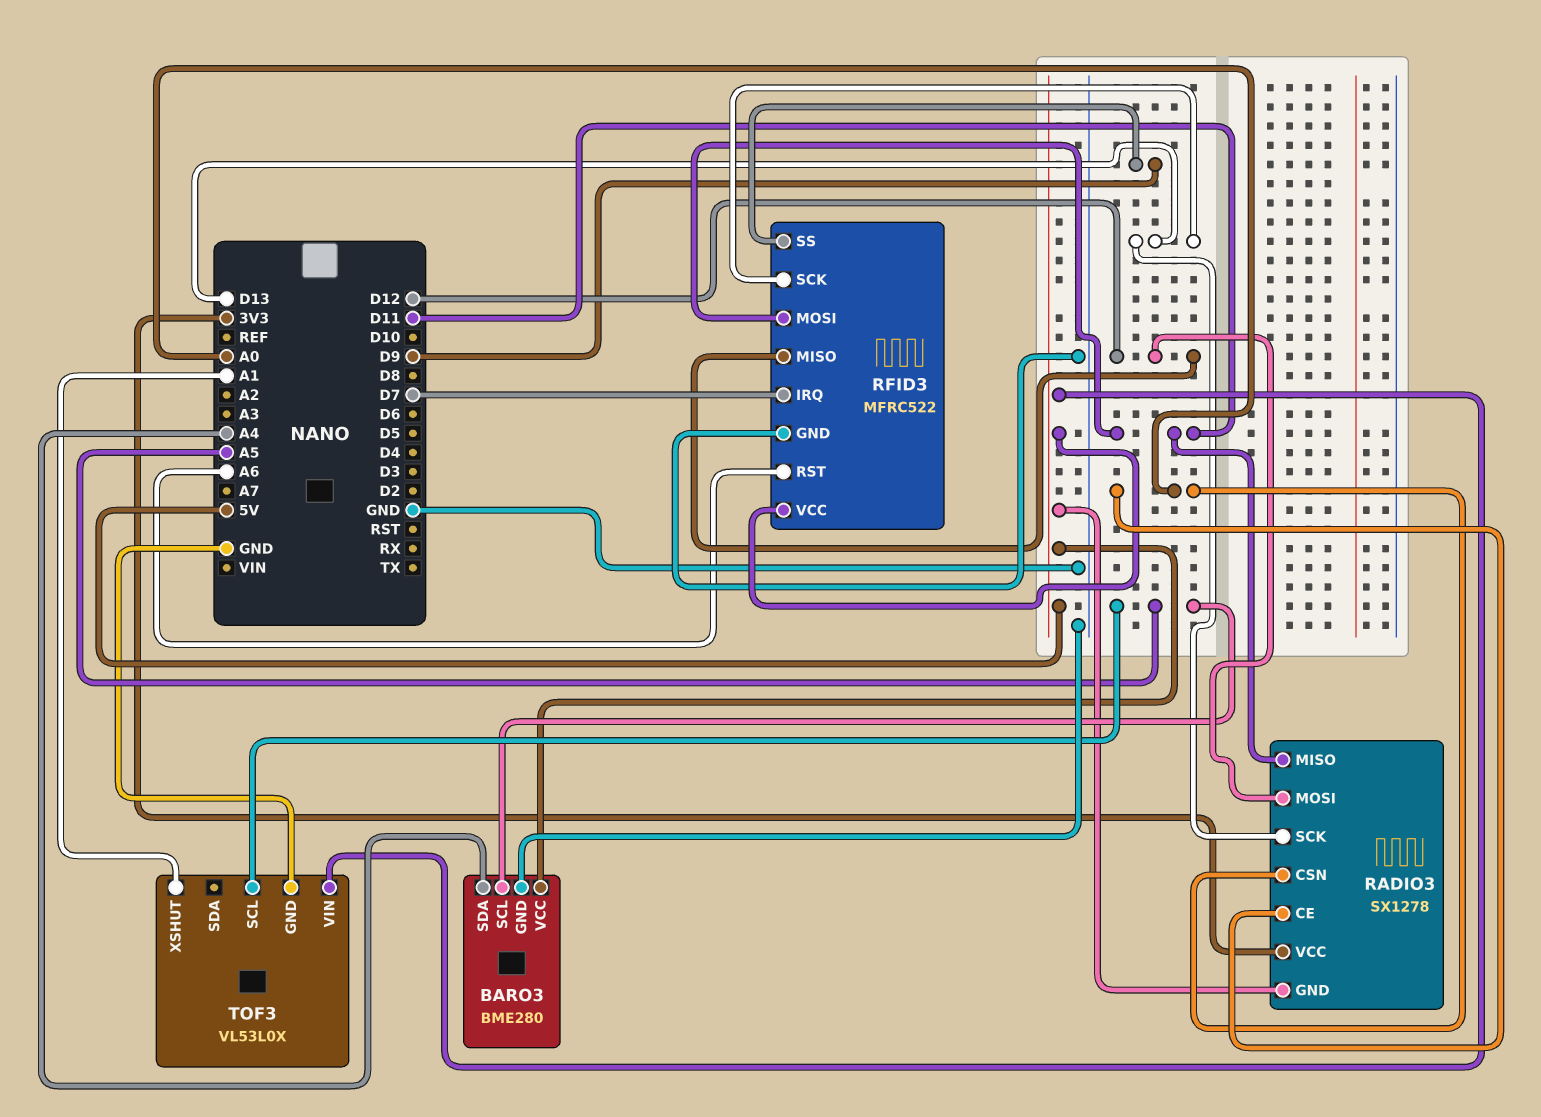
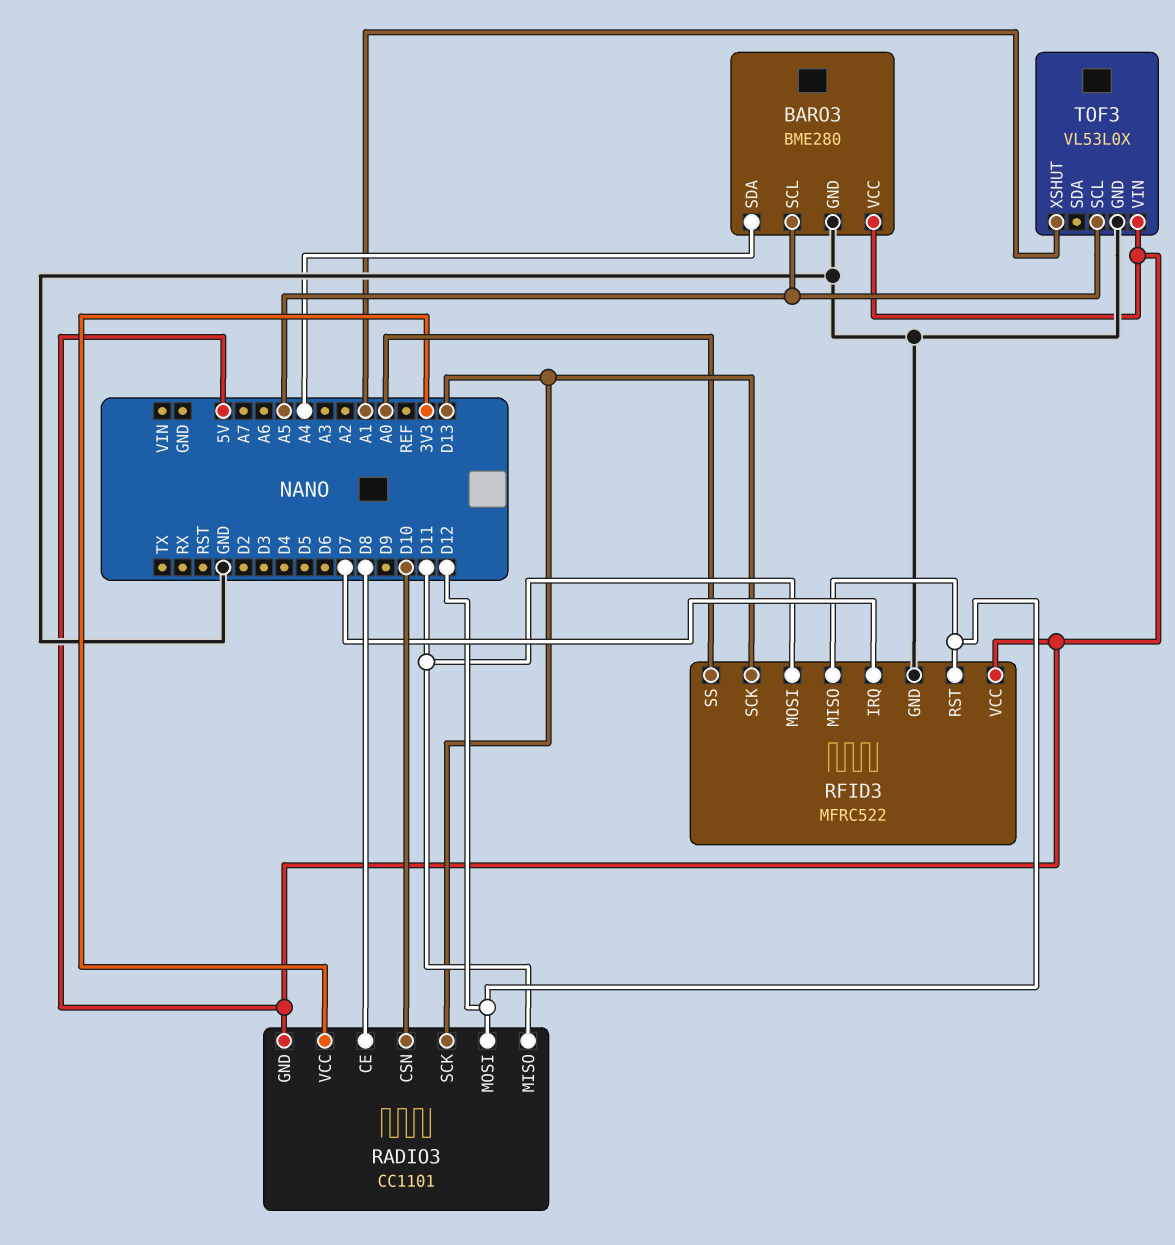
RADIO3: SX1278 -> CC1101
RADIO3 pin CE: A0 -> D8
RADIO3 pin CSN: A0 -> D10
RFID3 pin RST: A6 -> D12
RFID3 pin SS: D9 -> A0

